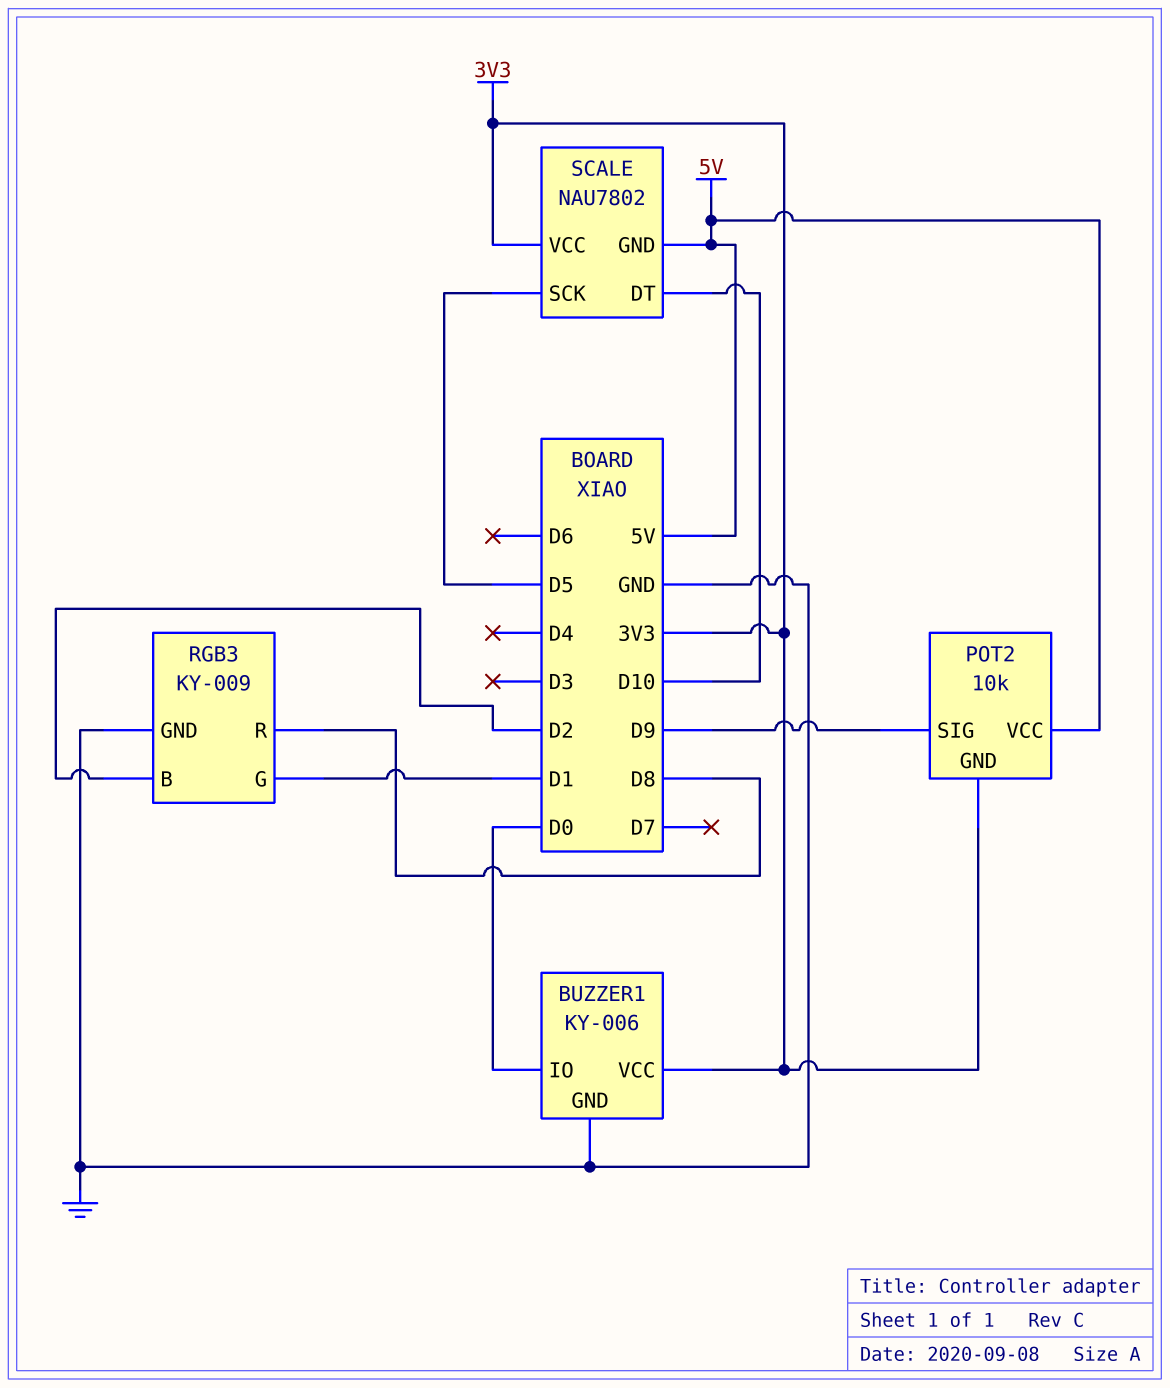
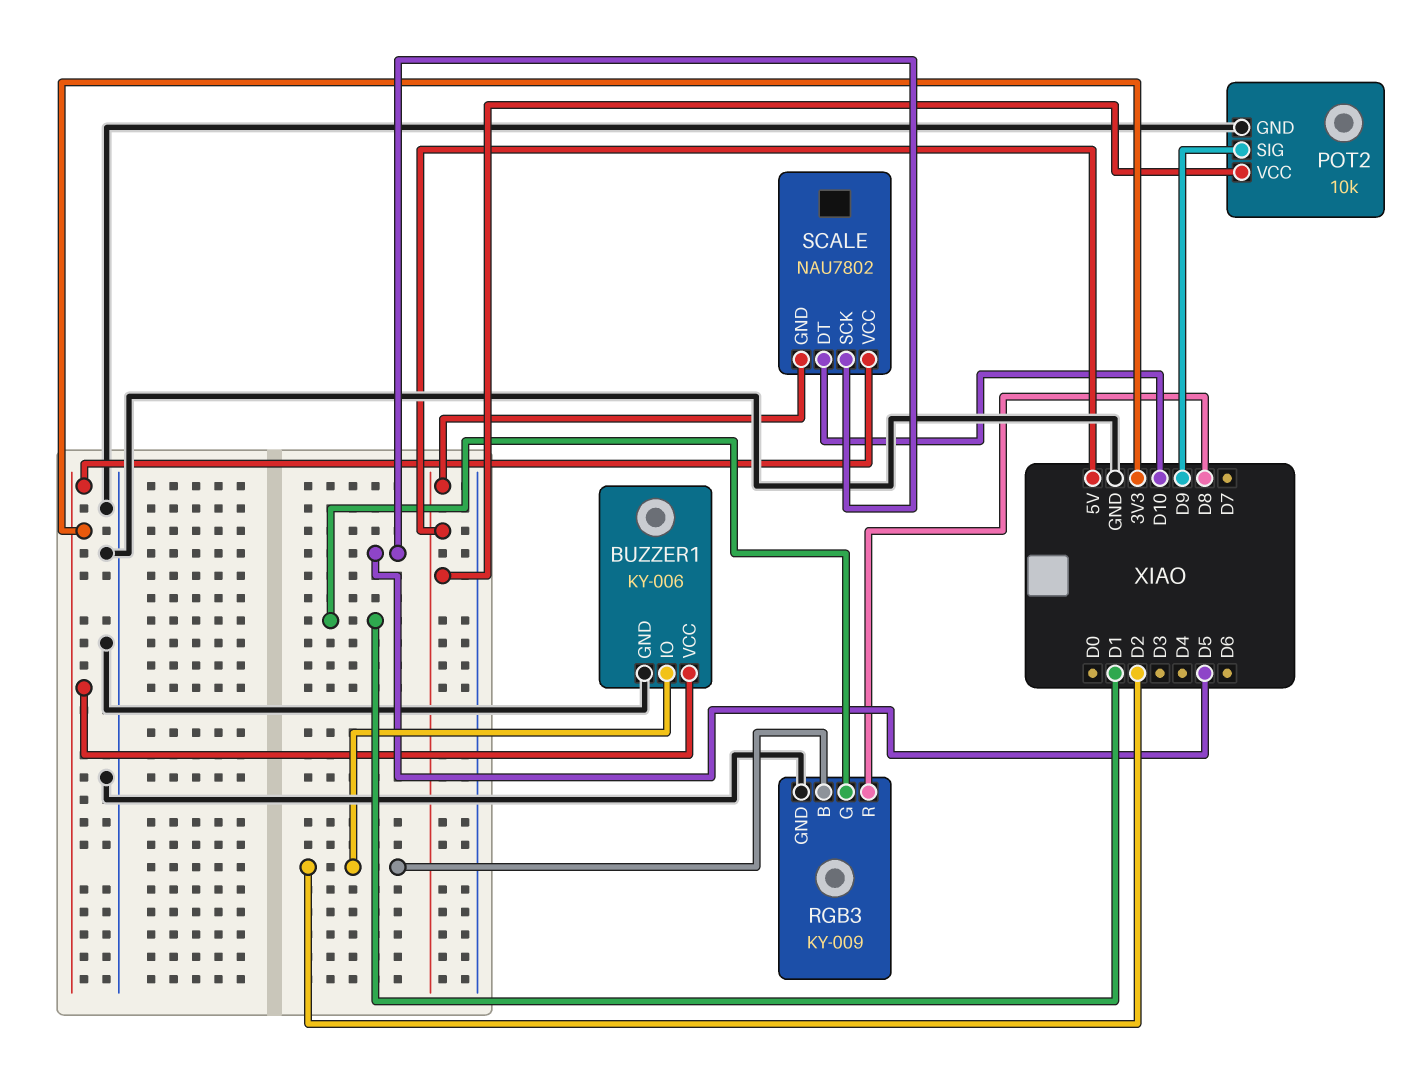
BUZZER1 pin IO: D0 -> D2
POT2 pin GND: 3V3 -> GND

